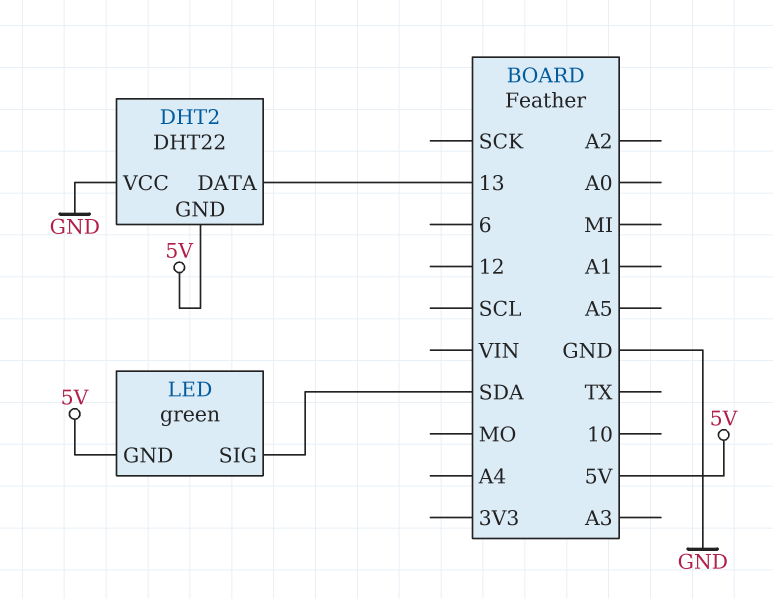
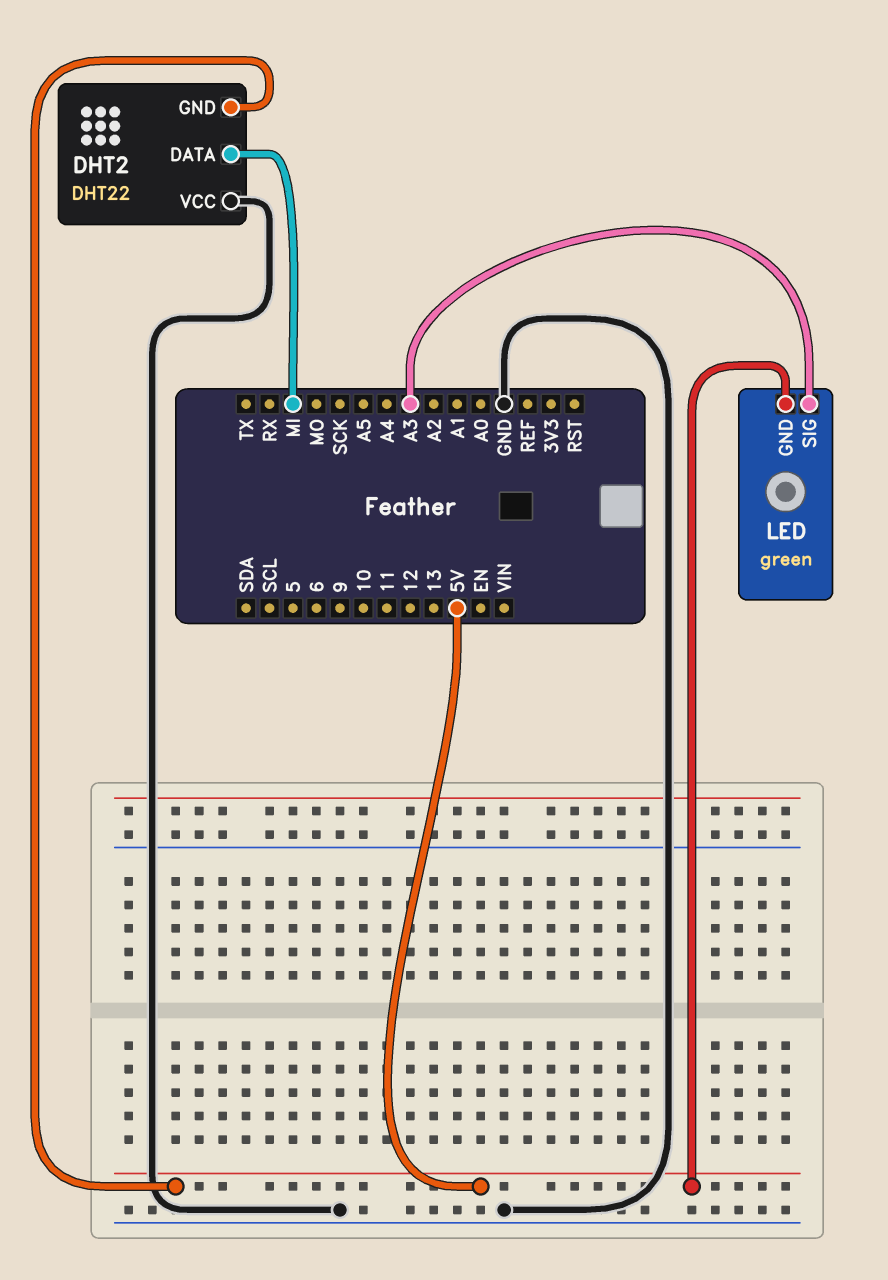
DHT2 pin DATA: 13 -> MI
LED pin SIG: SDA -> A3

